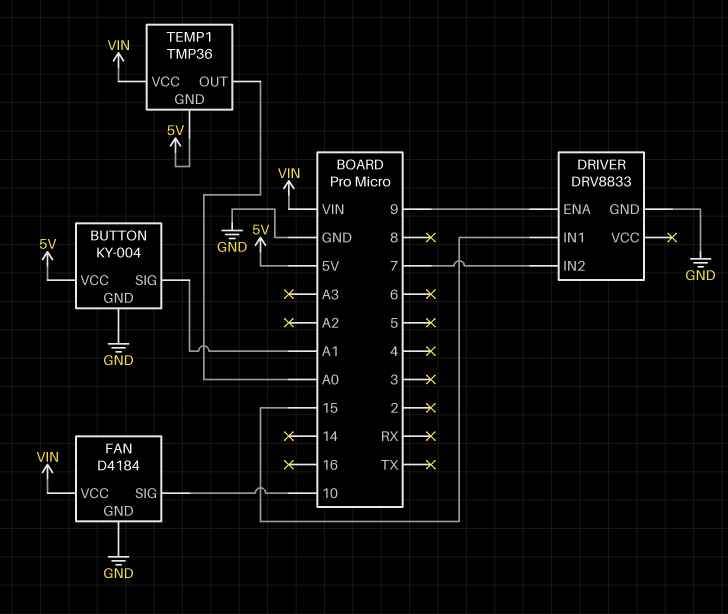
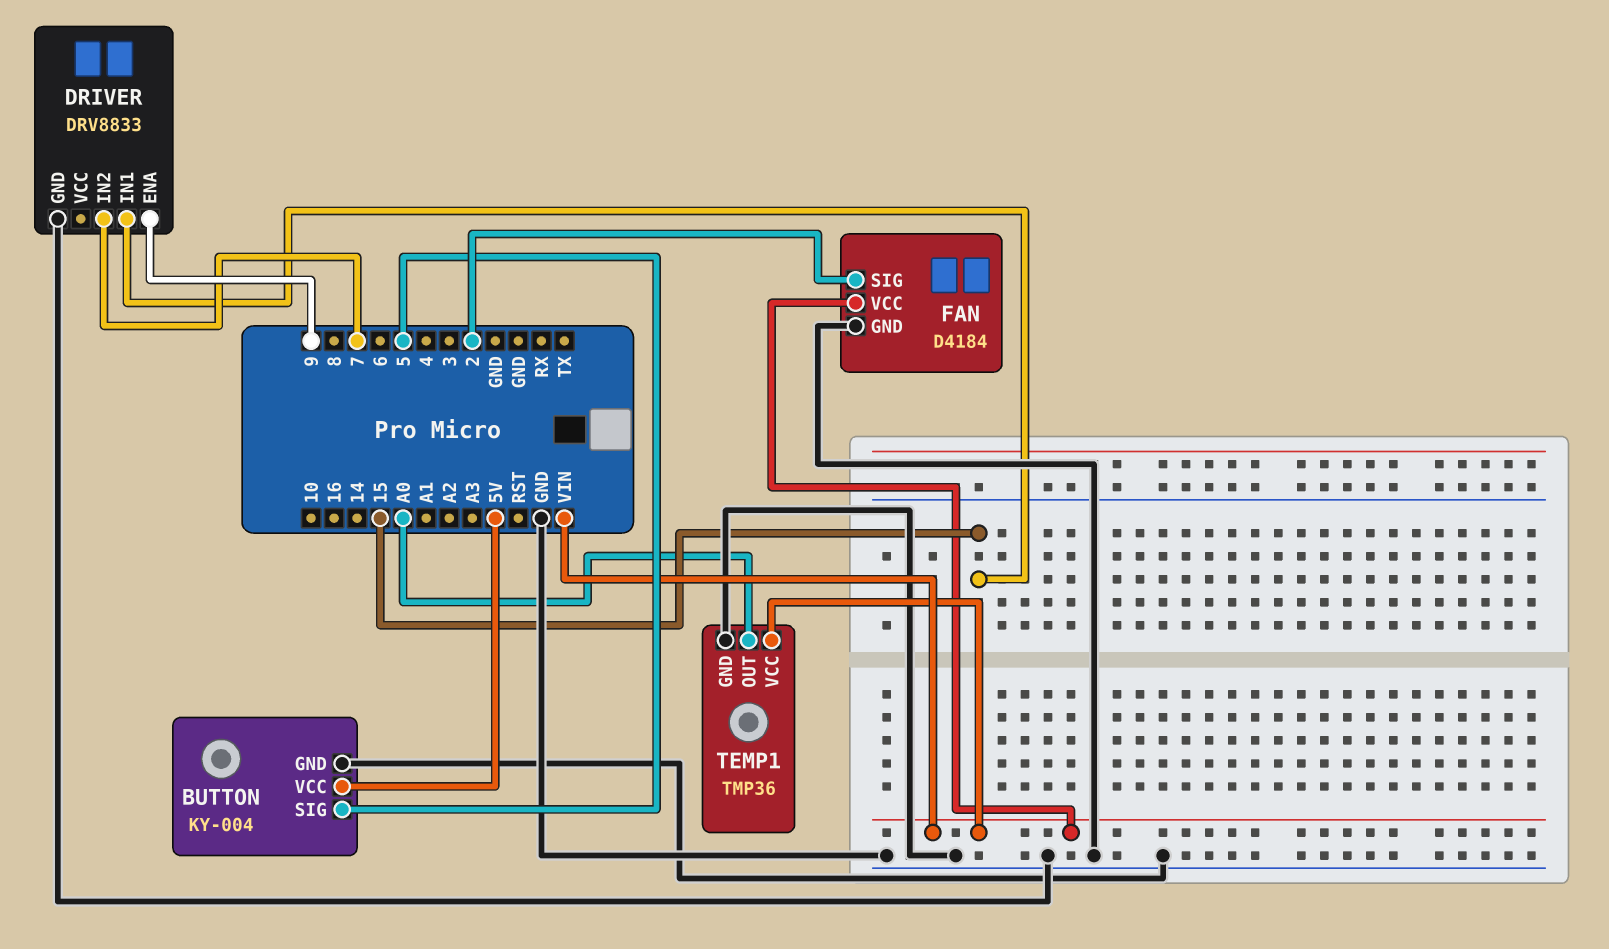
BUTTON pin SIG: A1 -> 5
FAN pin SIG: 10 -> 2
TEMP1 pin GND: 5V -> GND

